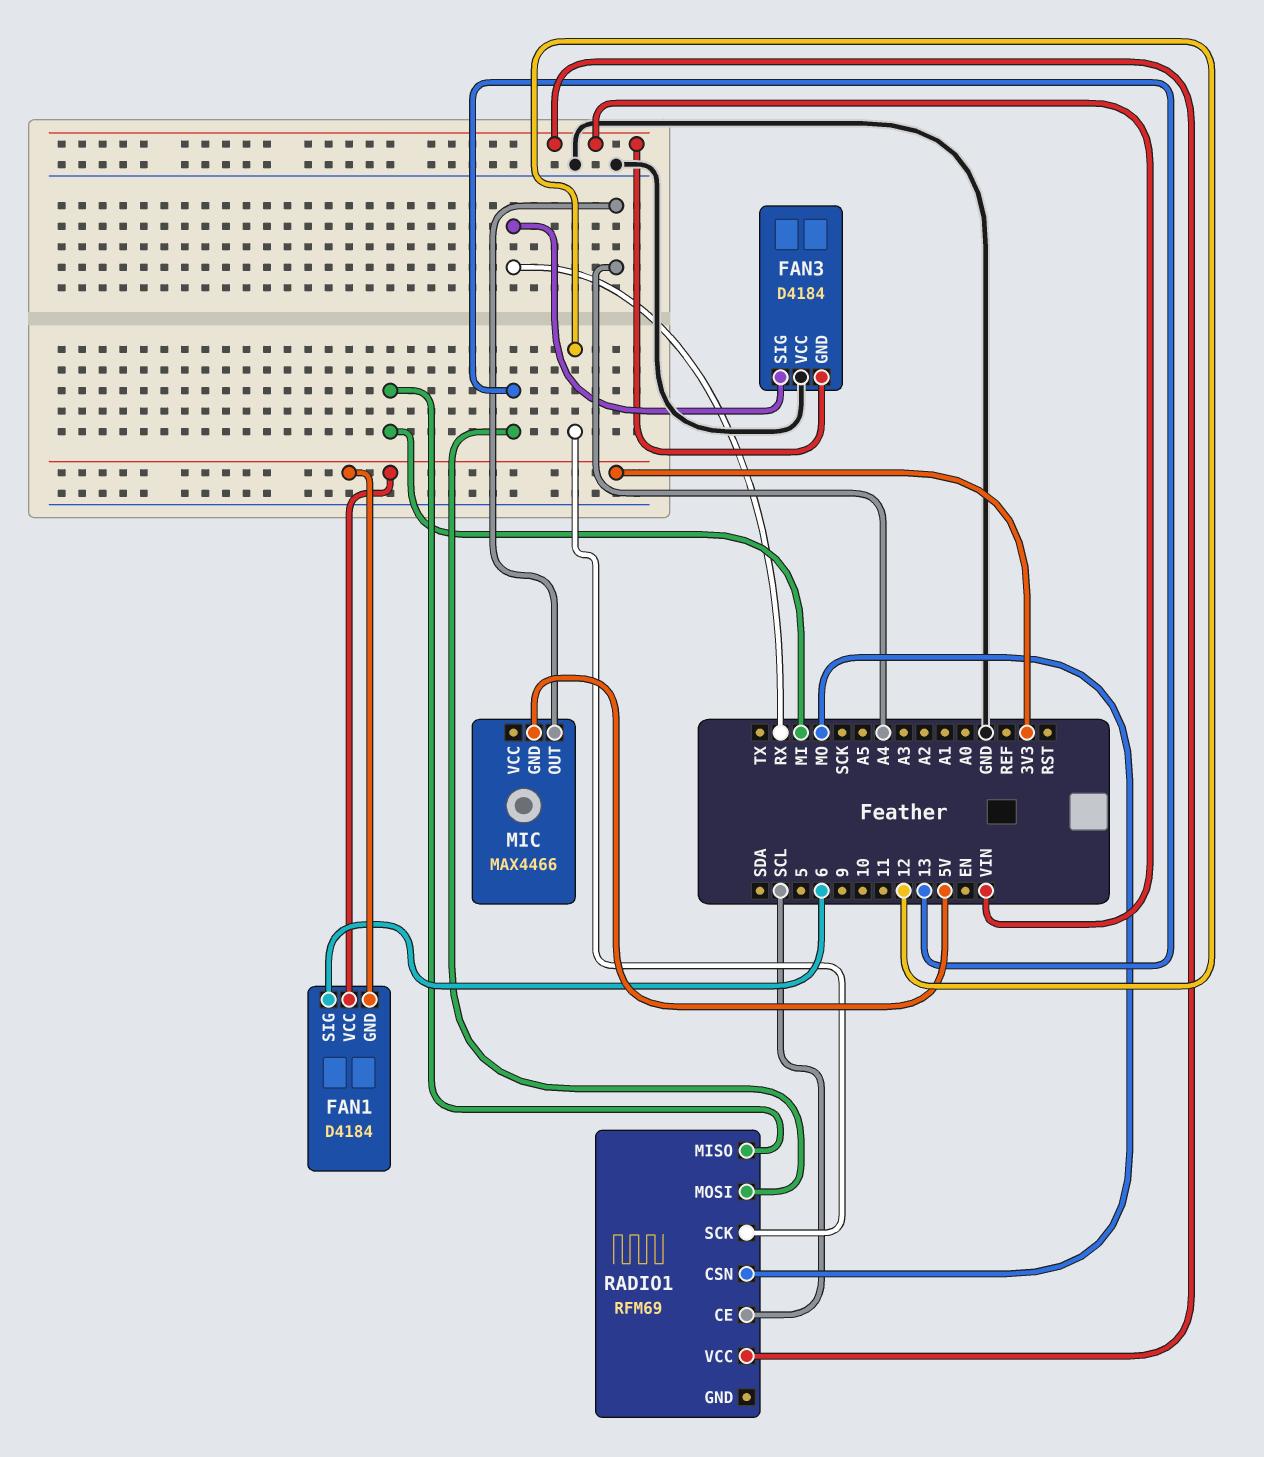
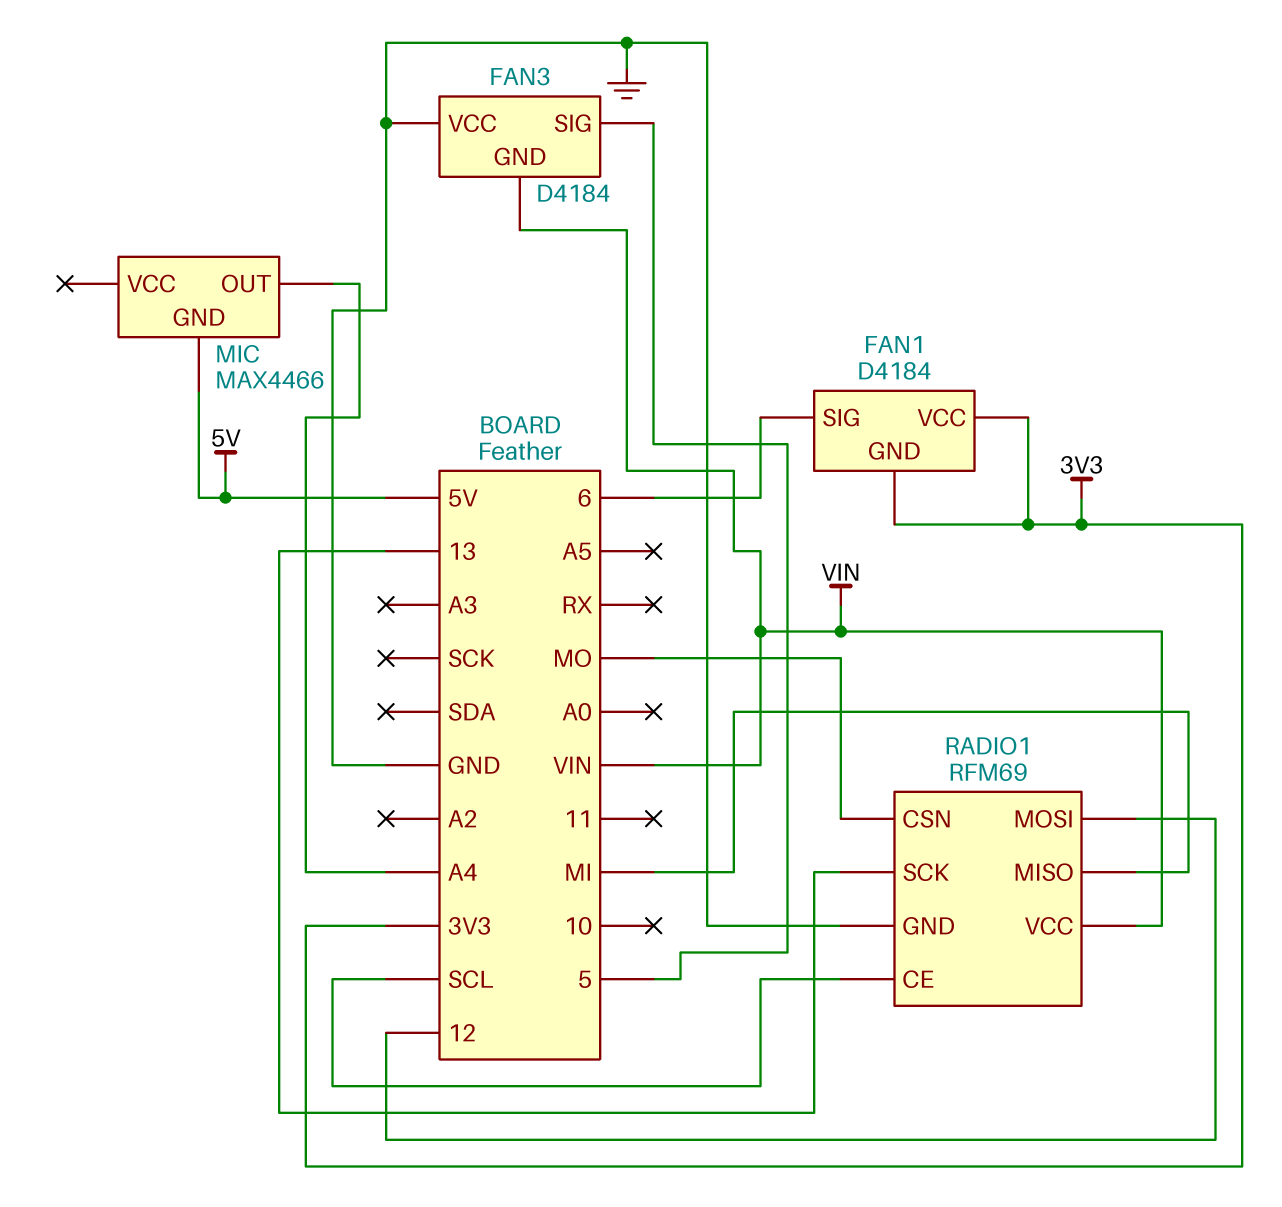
FAN3 pin SIG: RX -> 5
RADIO1 pin GND: none -> GND
RADIO1 pin MOSI: 13 -> 12
RADIO1 pin SCK: 12 -> 13

